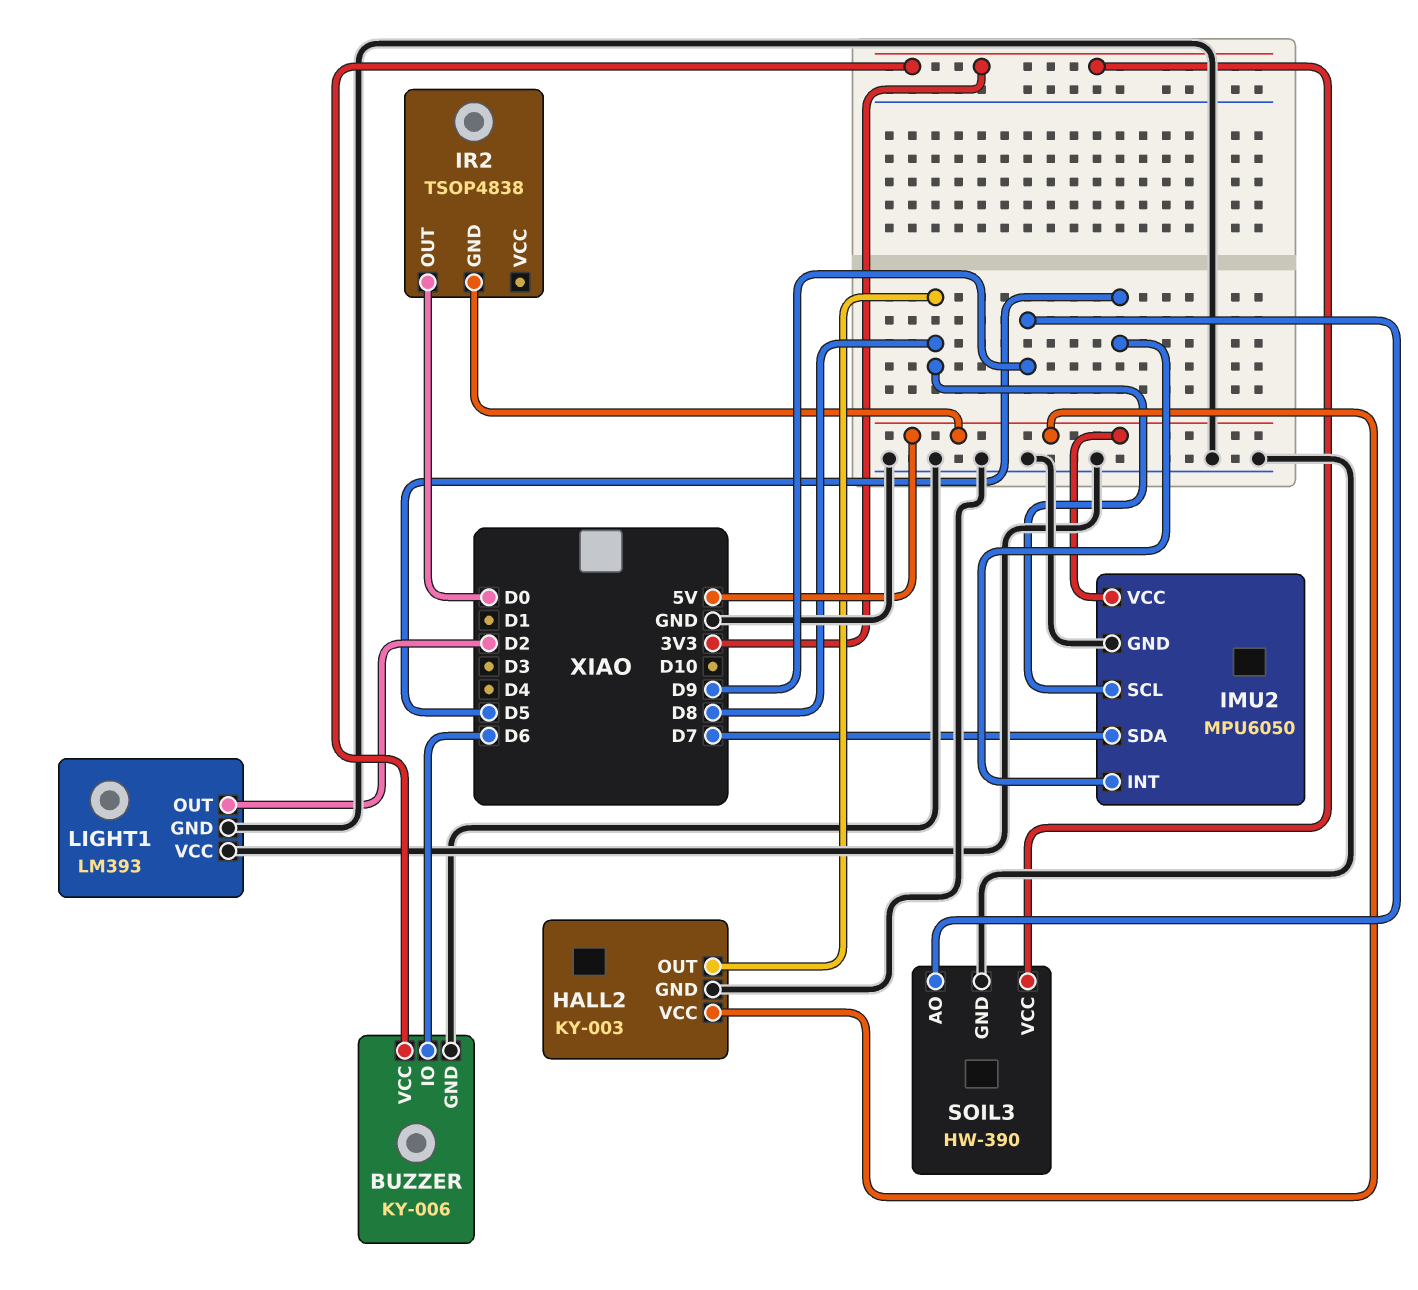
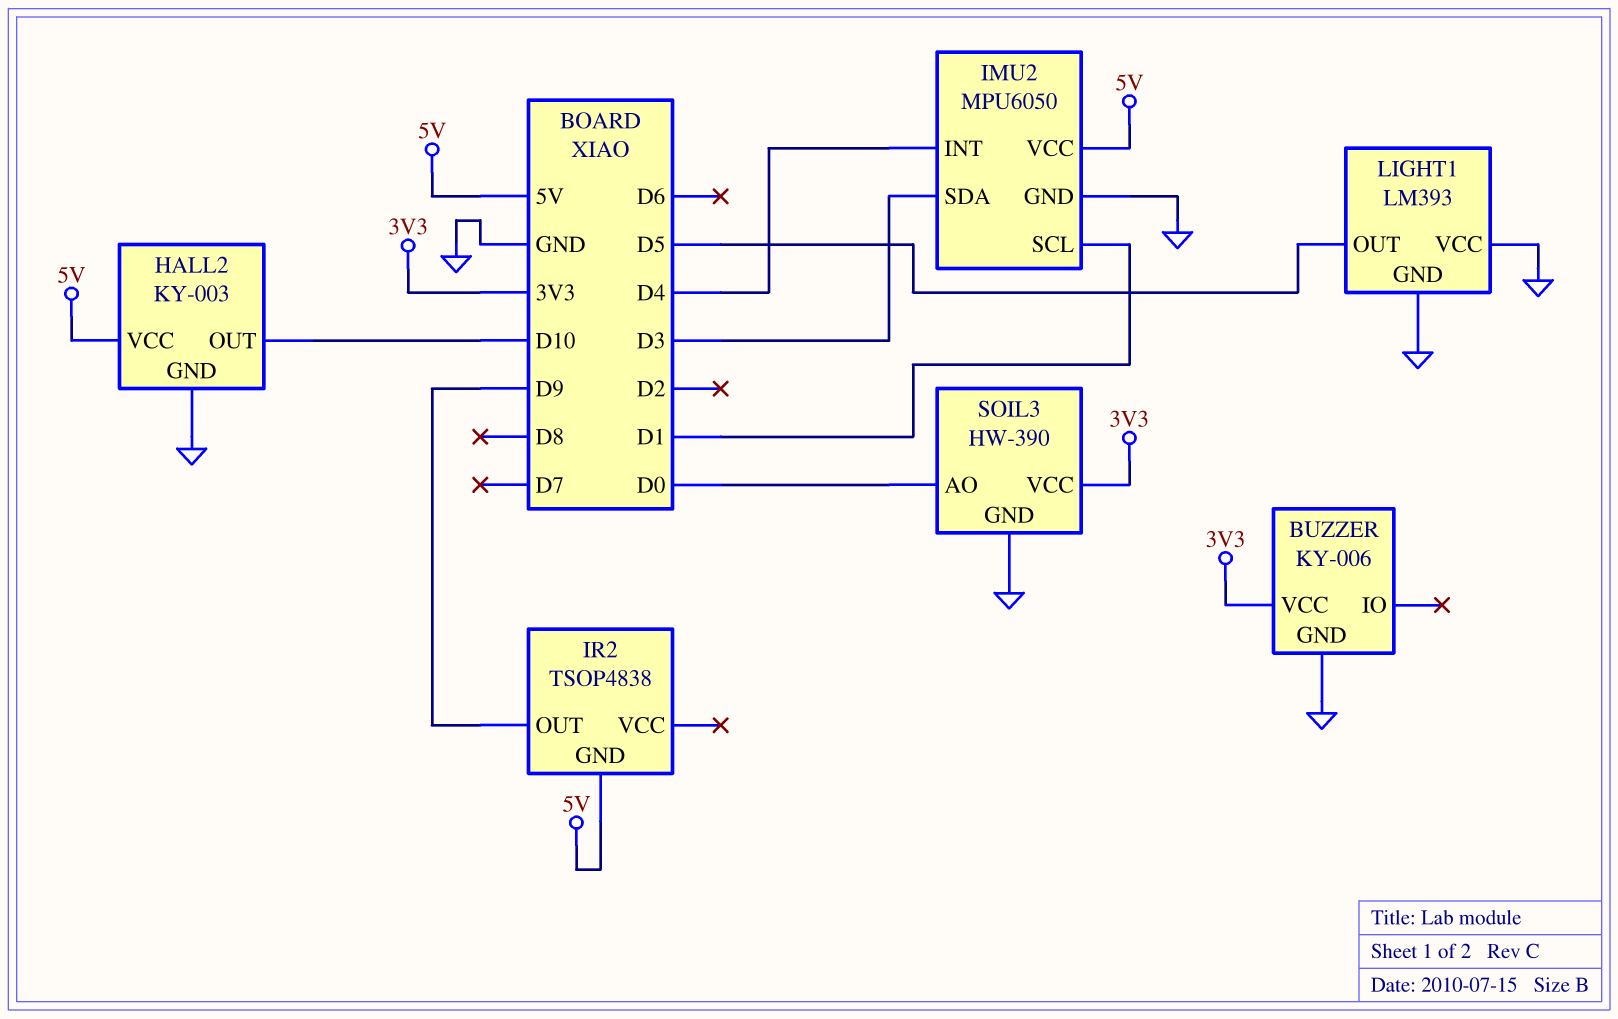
BUZZER pin IO: D6 -> none
HALL2 pin OUT: D8 -> D10
IMU2 pin INT: D5 -> D4
IMU2 pin SCL: D8 -> D1
IMU2 pin SDA: D7 -> D3
IR2 pin OUT: D0 -> D9
LIGHT1 pin OUT: D2 -> D5
SOIL3 pin AO: D9 -> D0

